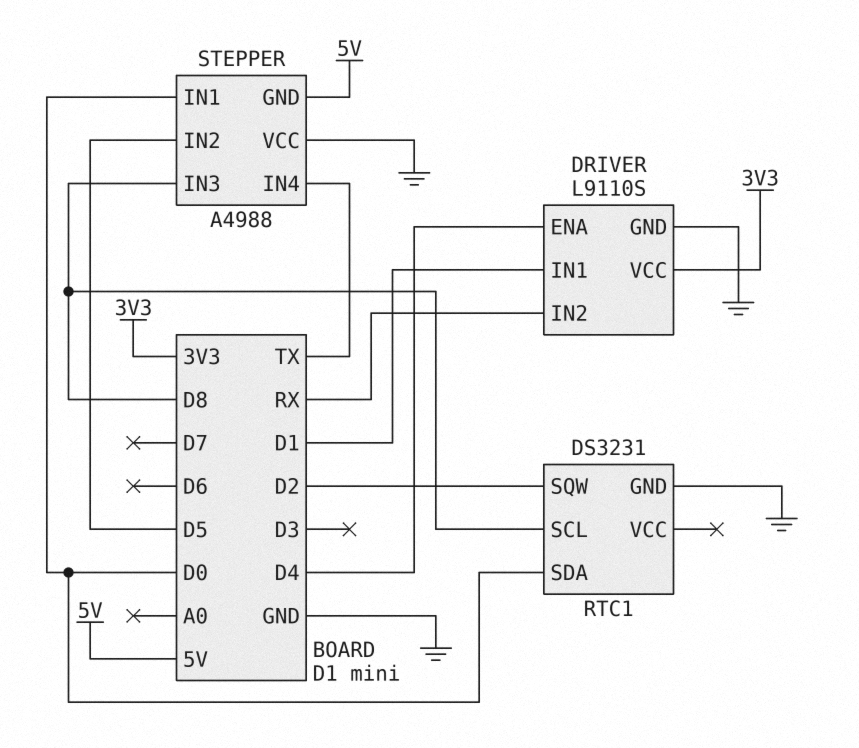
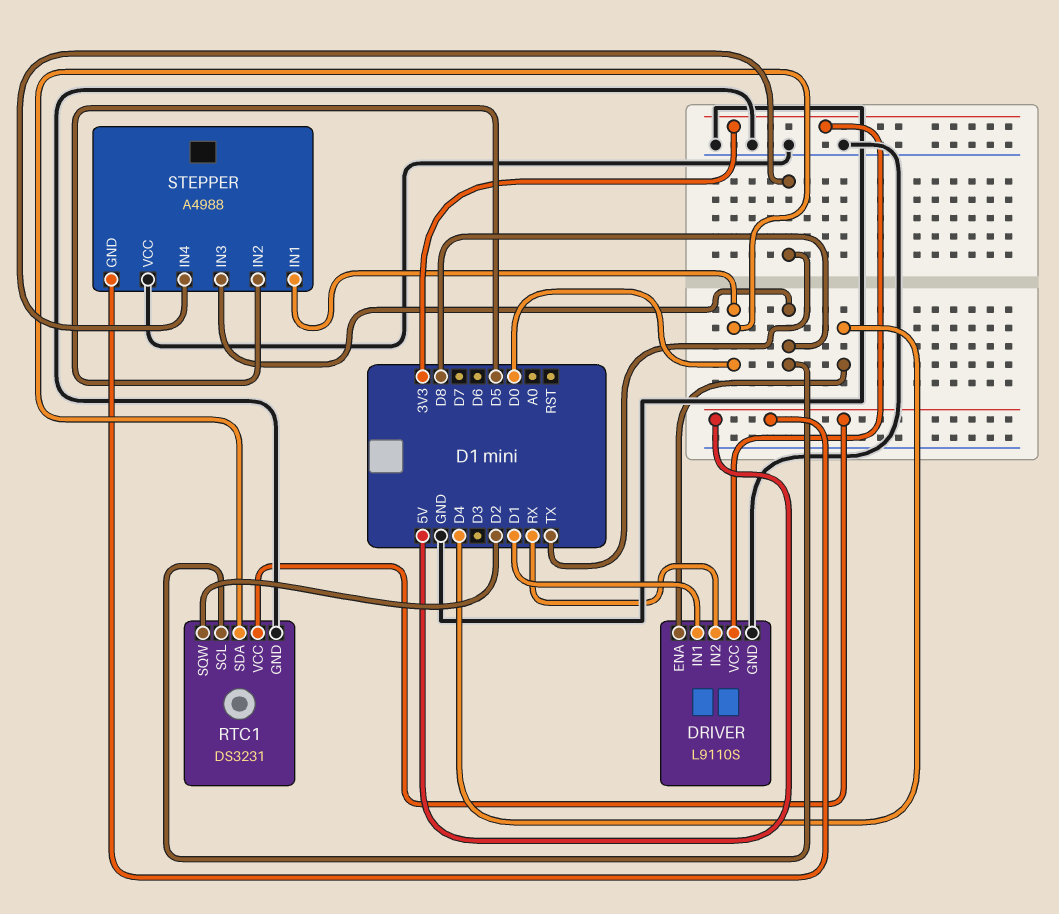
RTC1 pin VCC: none -> 5V

